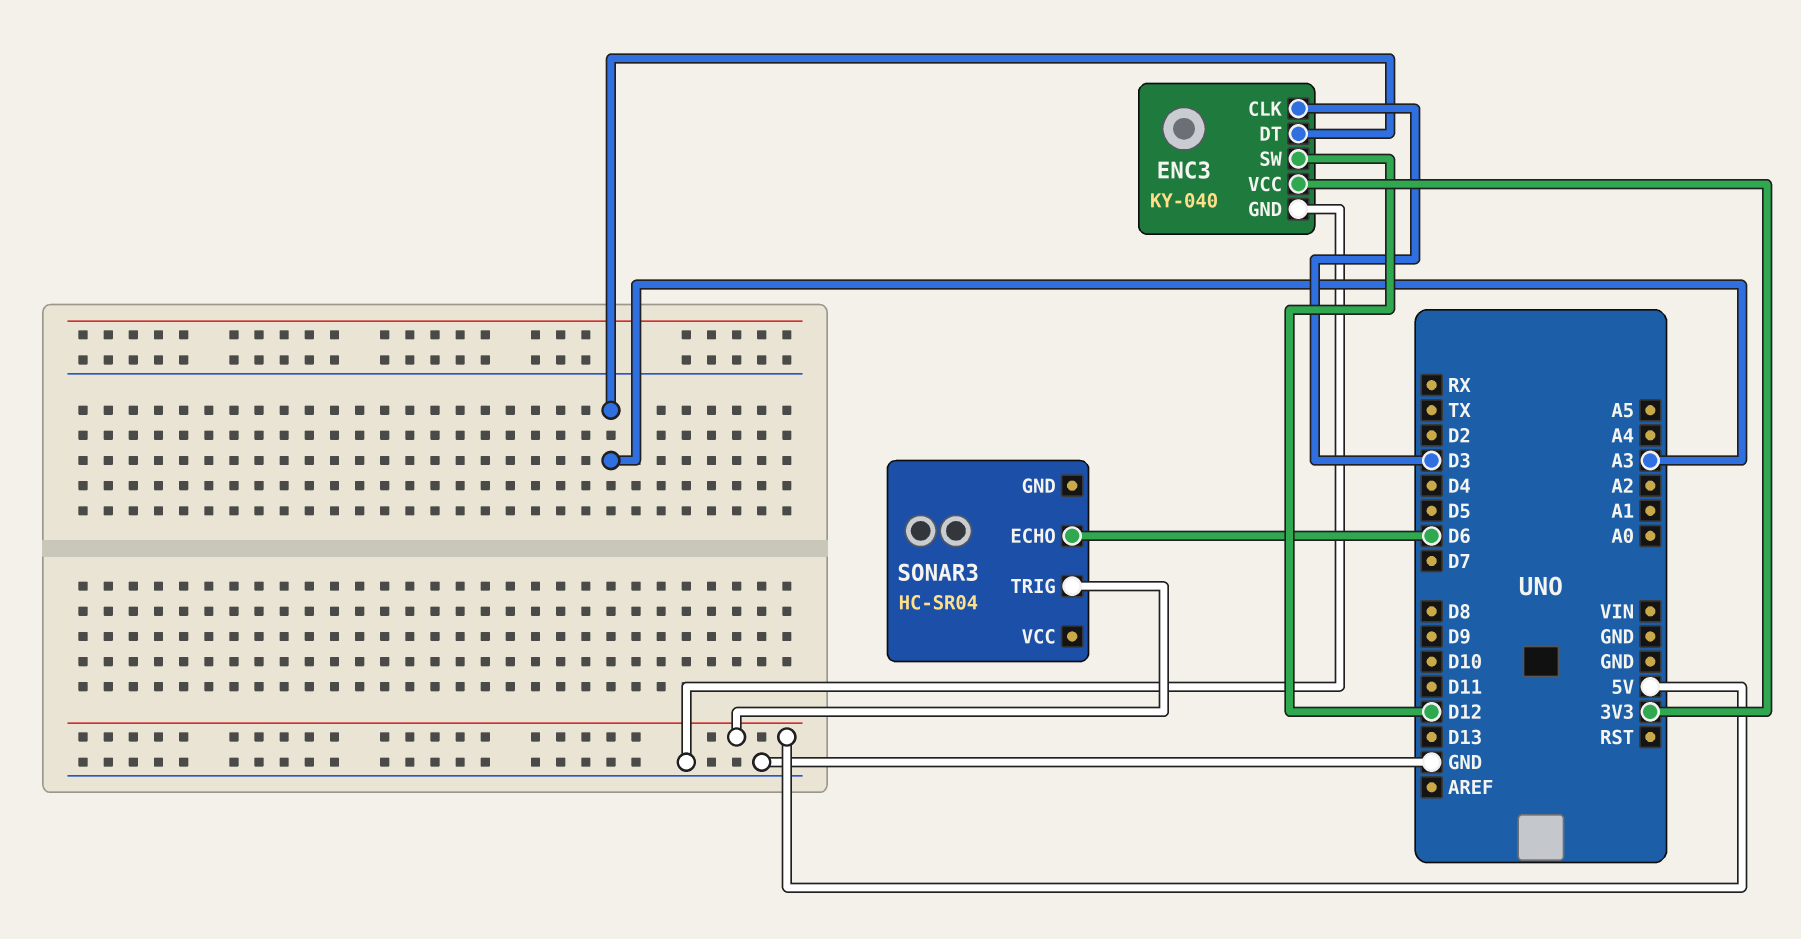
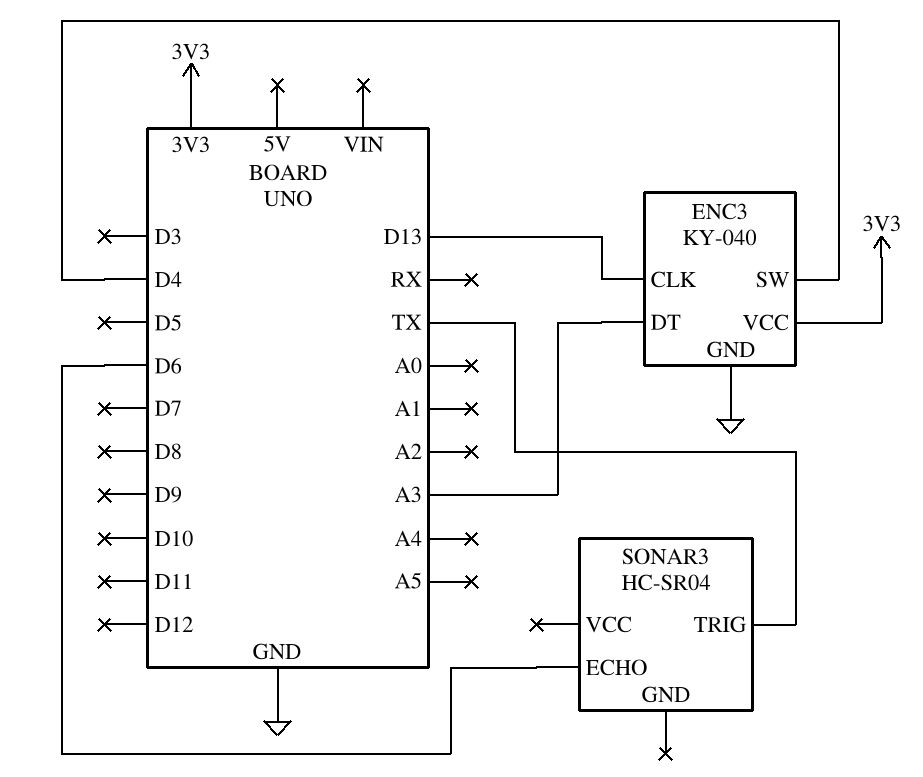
ENC3 pin CLK: D3 -> D13
ENC3 pin SW: D12 -> D4
SONAR3 pin TRIG: 5V -> TX

